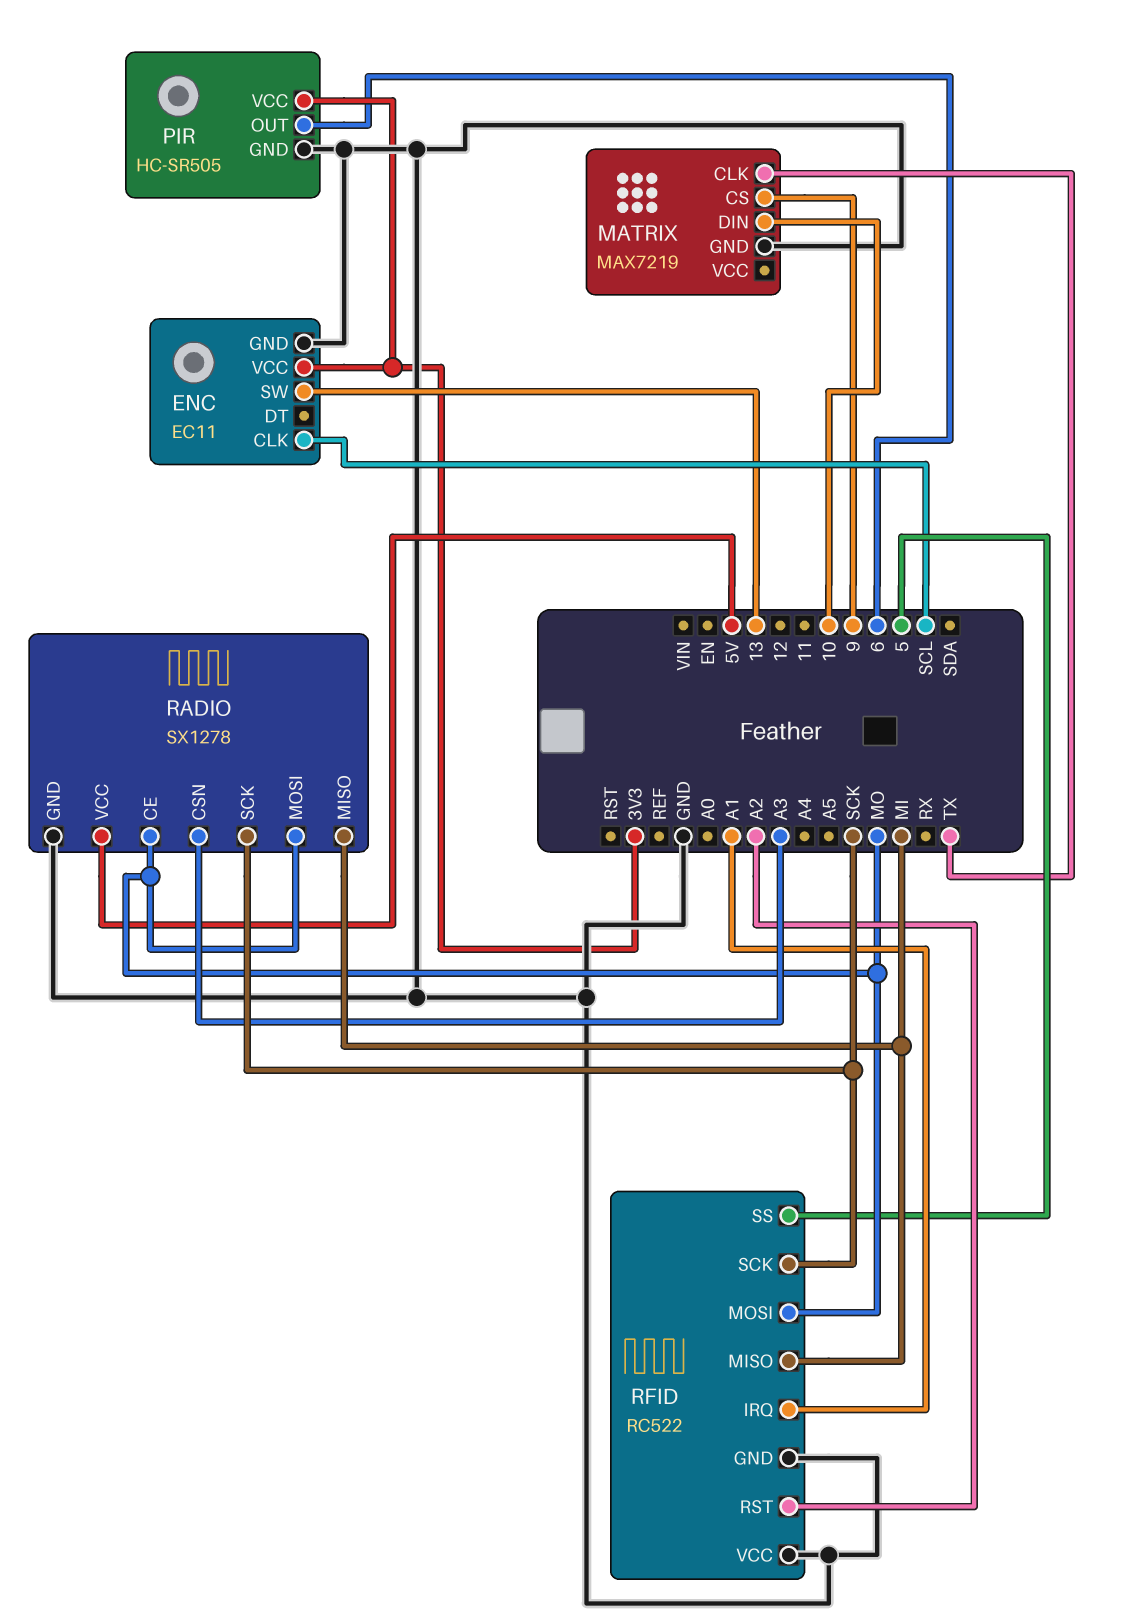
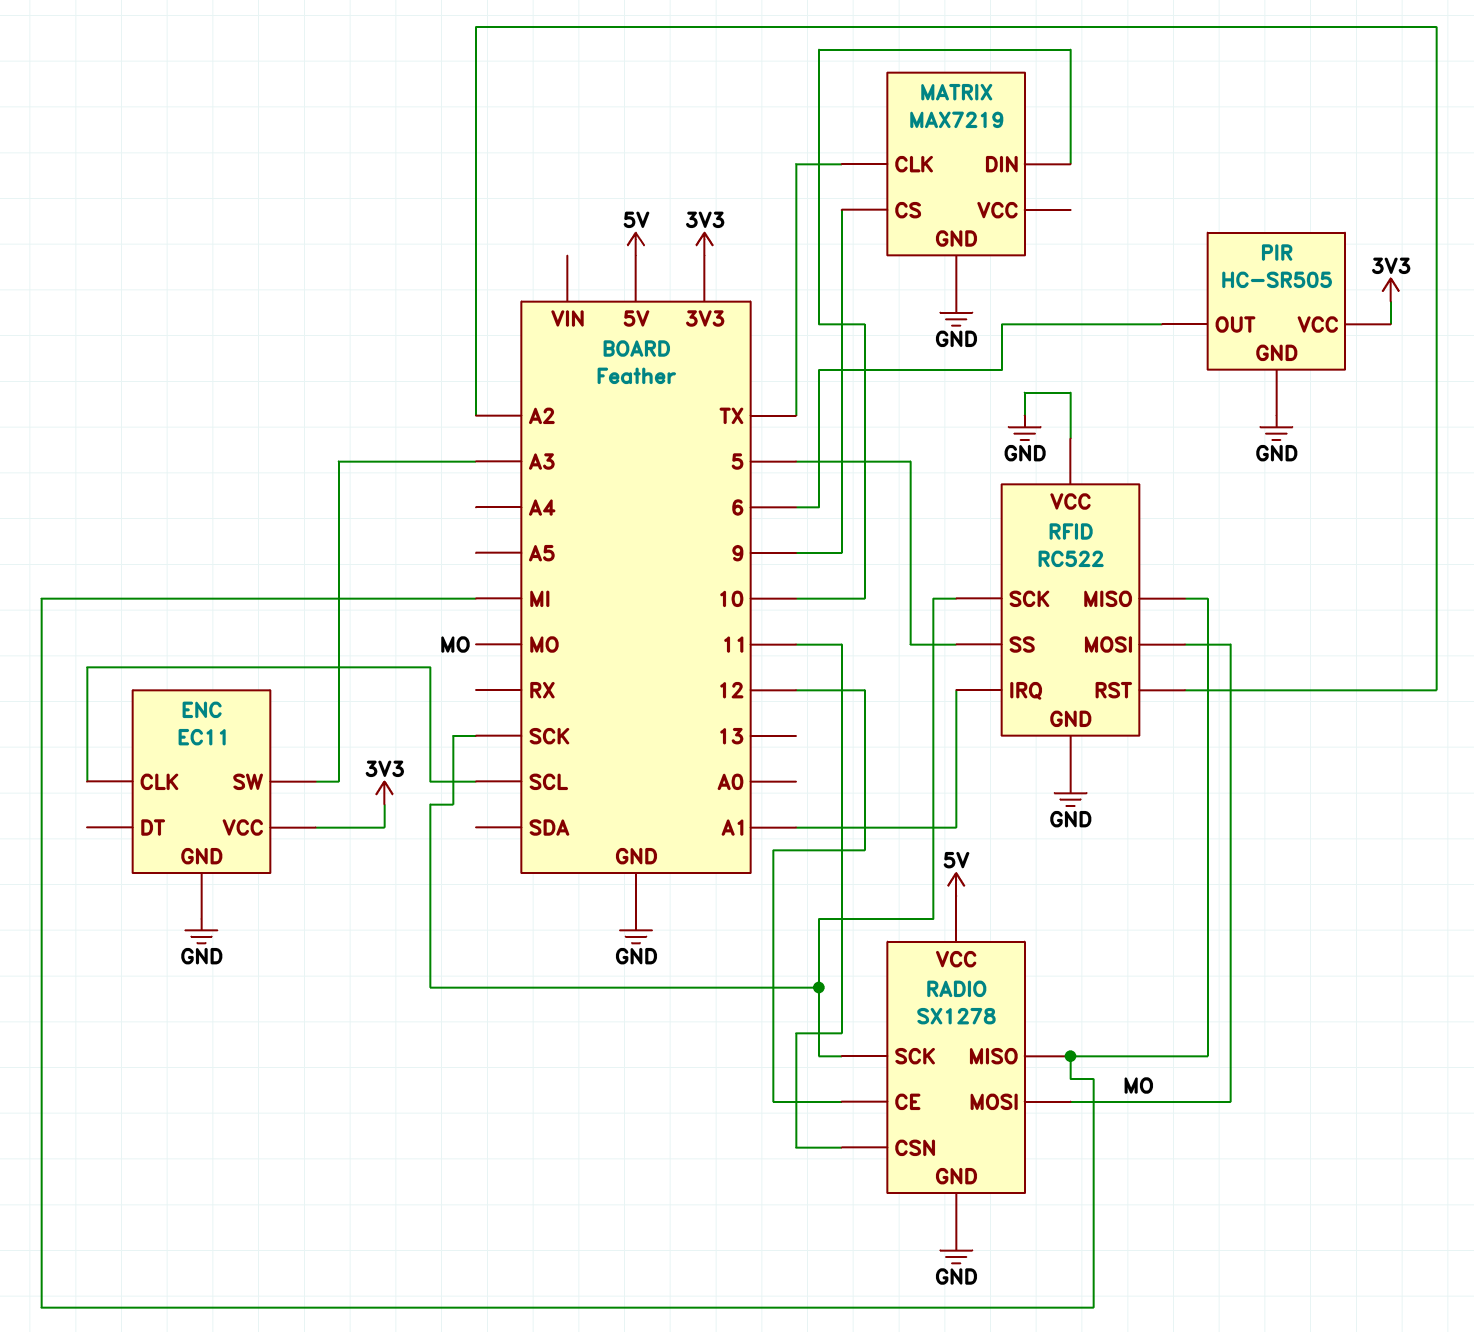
ENC pin SW: 13 -> A3
RADIO pin CE: MO -> 12
RADIO pin CSN: A3 -> 11

